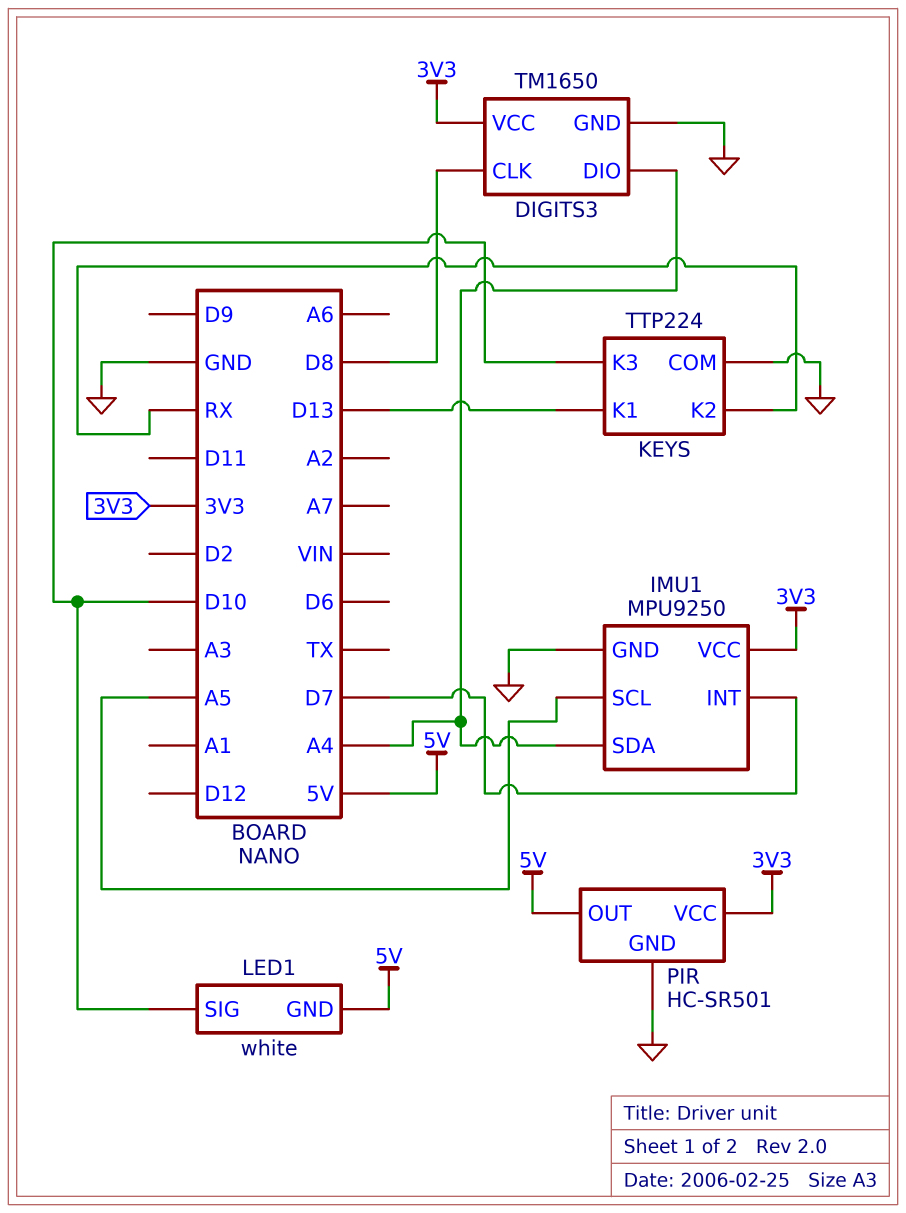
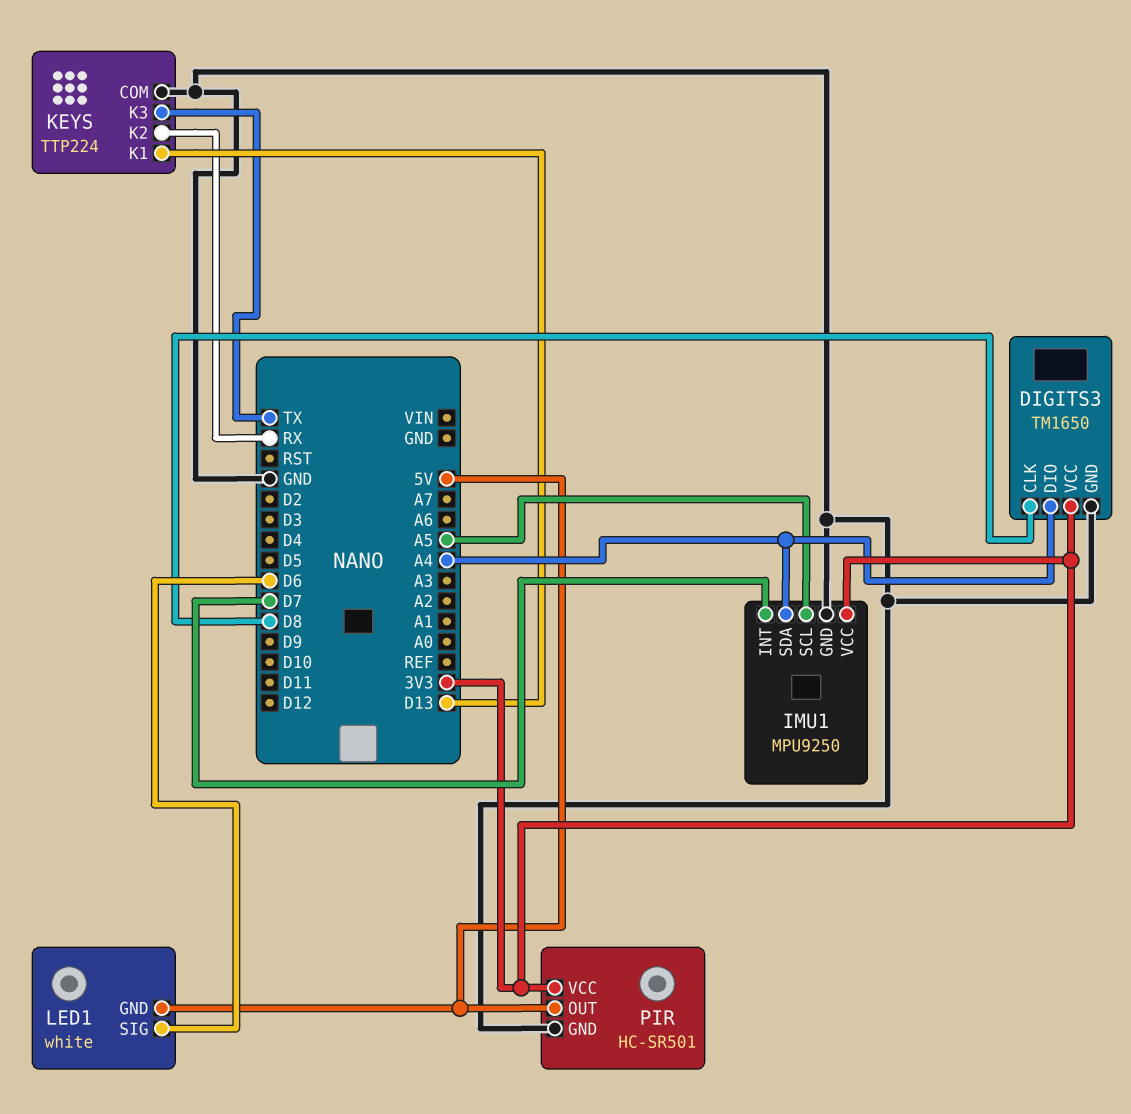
KEYS pin K3: D10 -> TX
LED1 pin SIG: D10 -> D6

